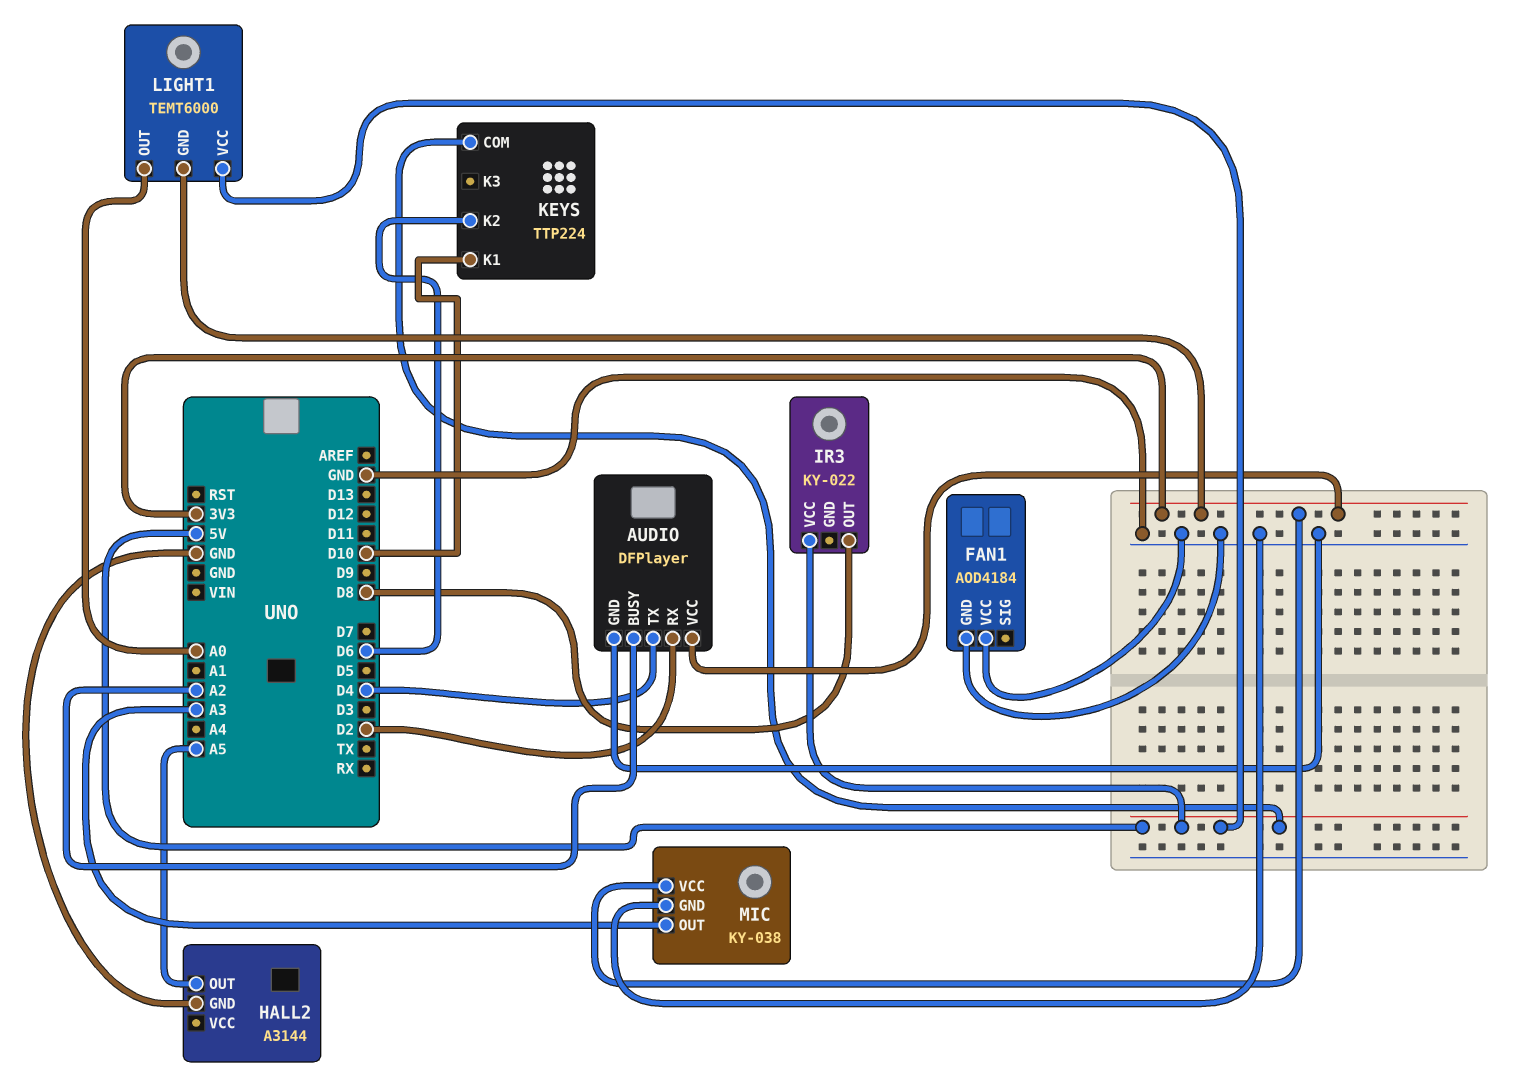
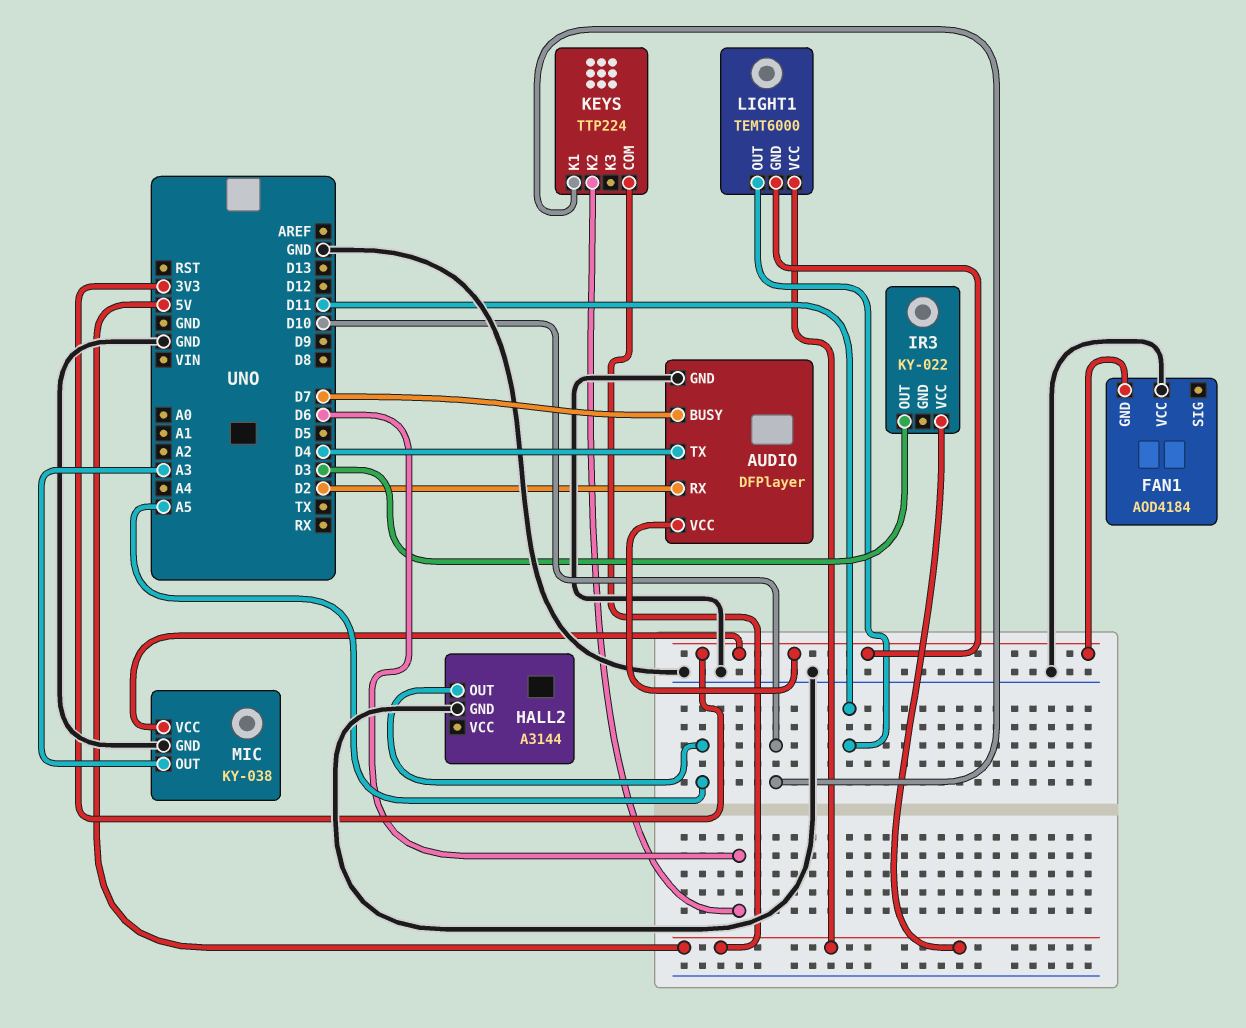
AUDIO pin BUSY: A2 -> D7
FAN1 pin GND: GND -> 3V3
IR3 pin OUT: D8 -> D3
LIGHT1 pin OUT: A0 -> D11

